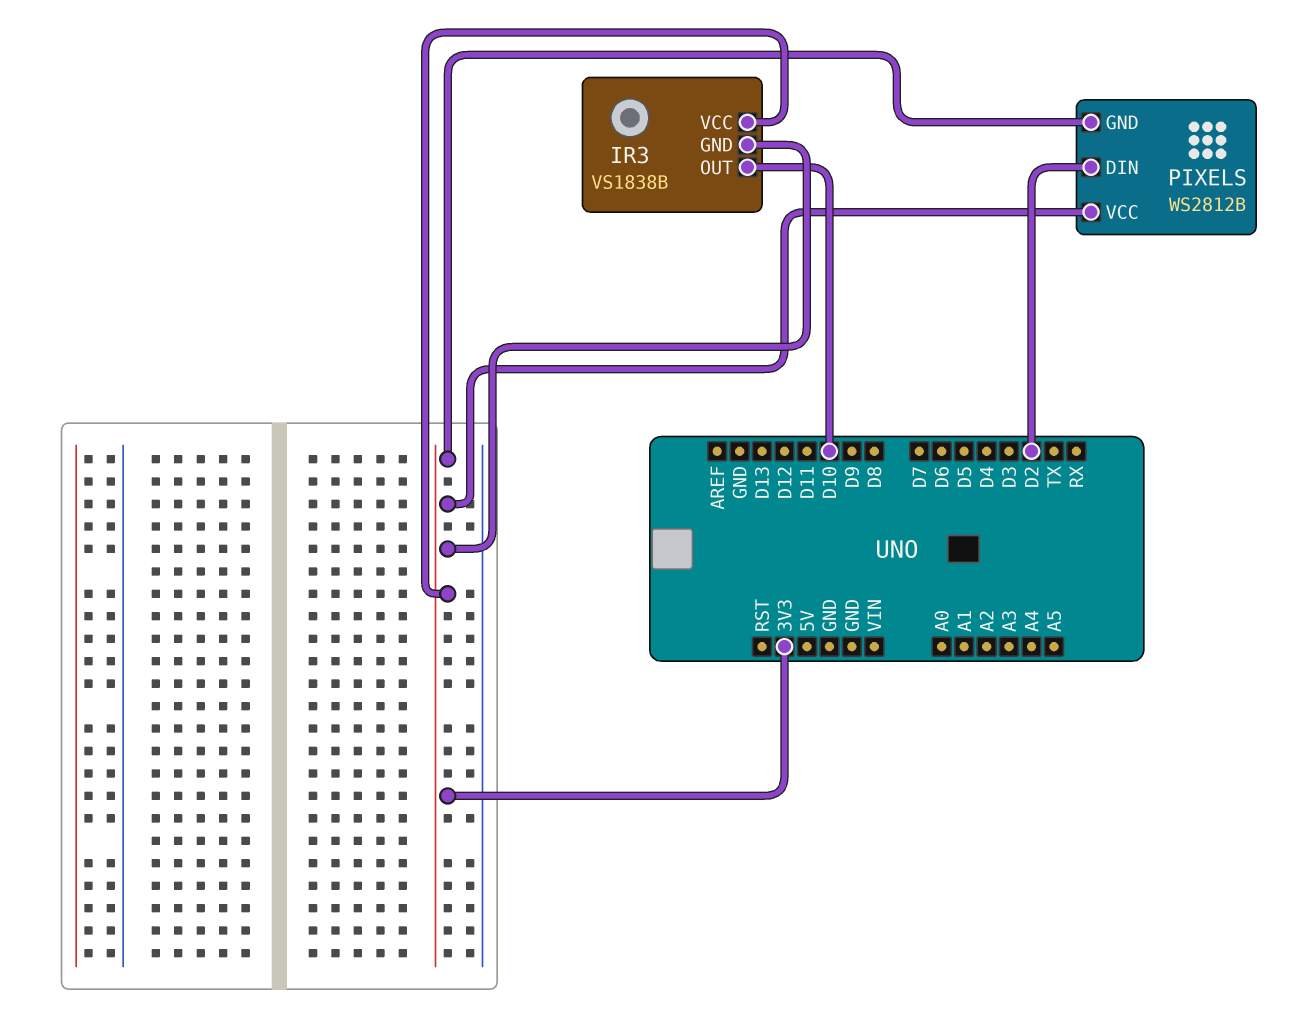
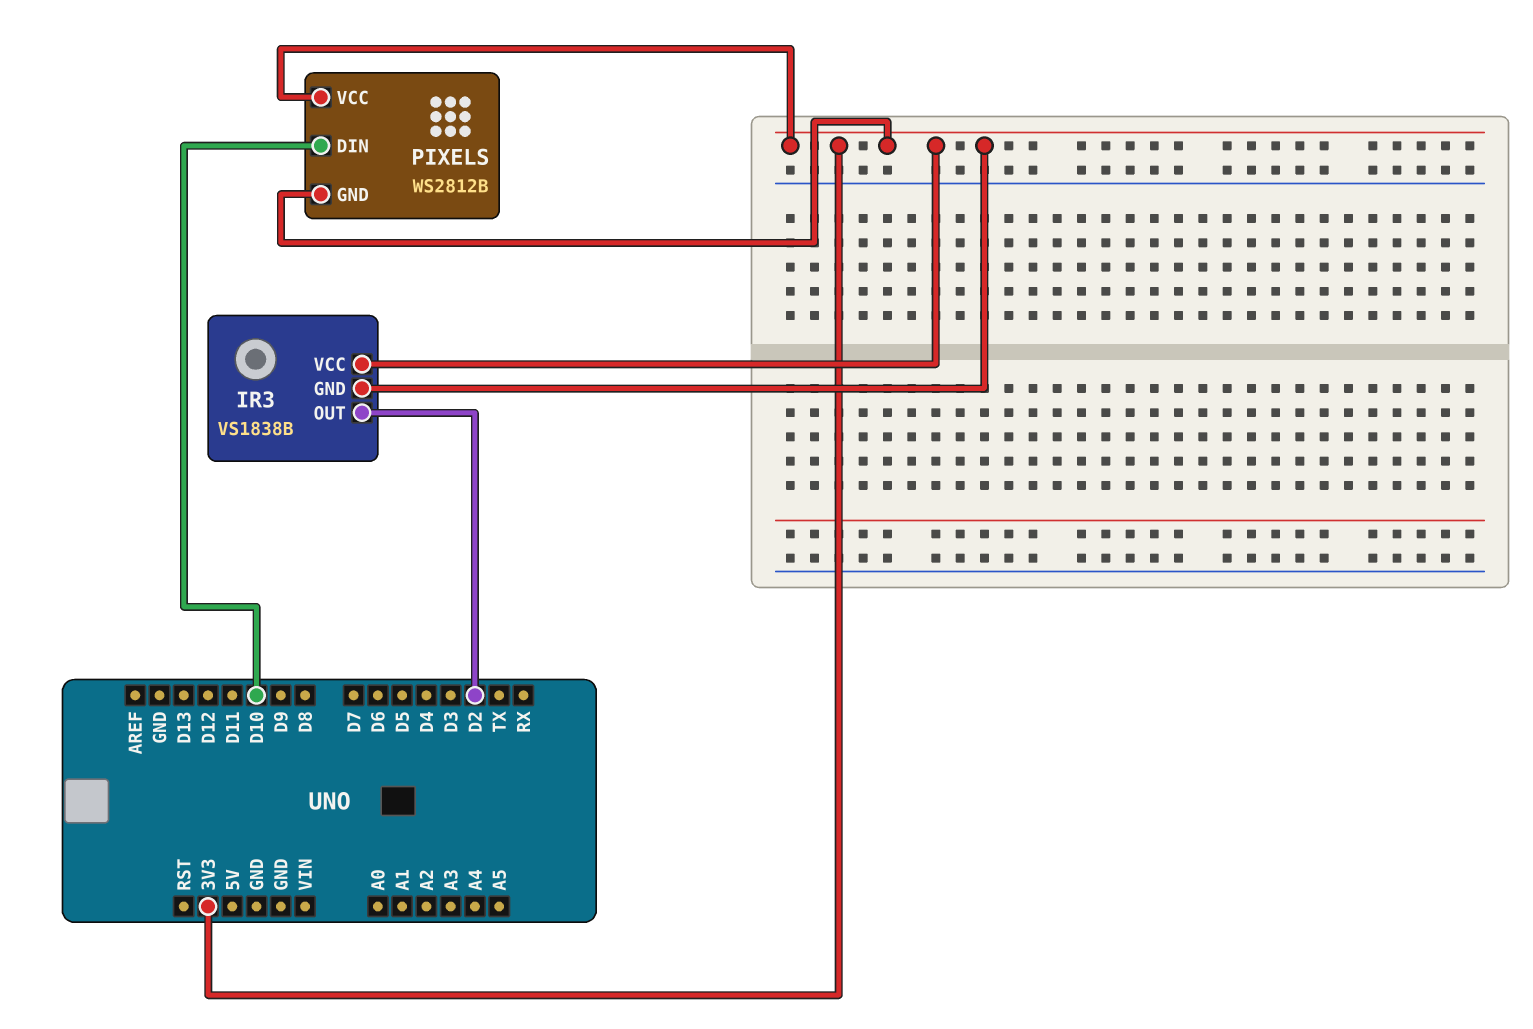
IR3 pin OUT: D10 -> D2
PIXELS pin DIN: D2 -> D10

